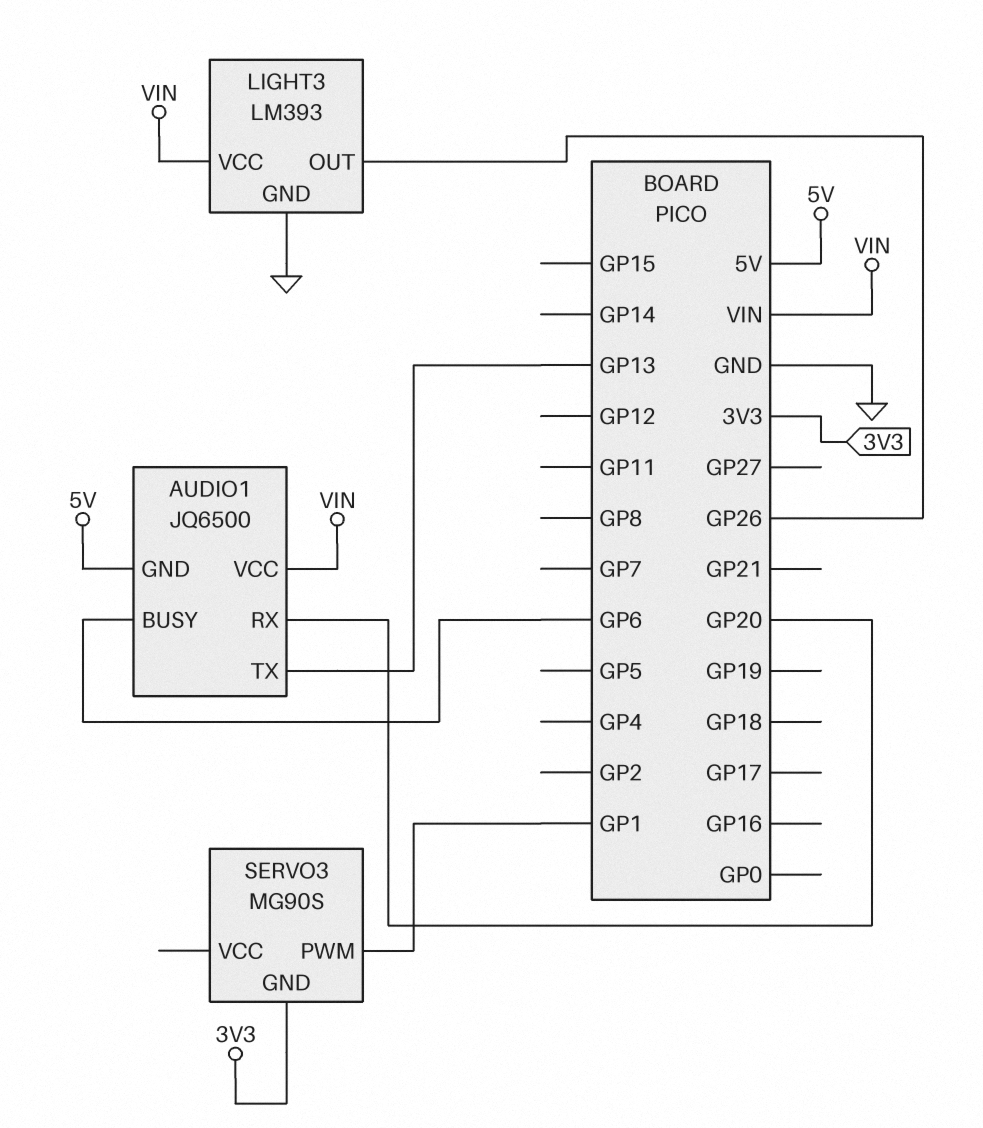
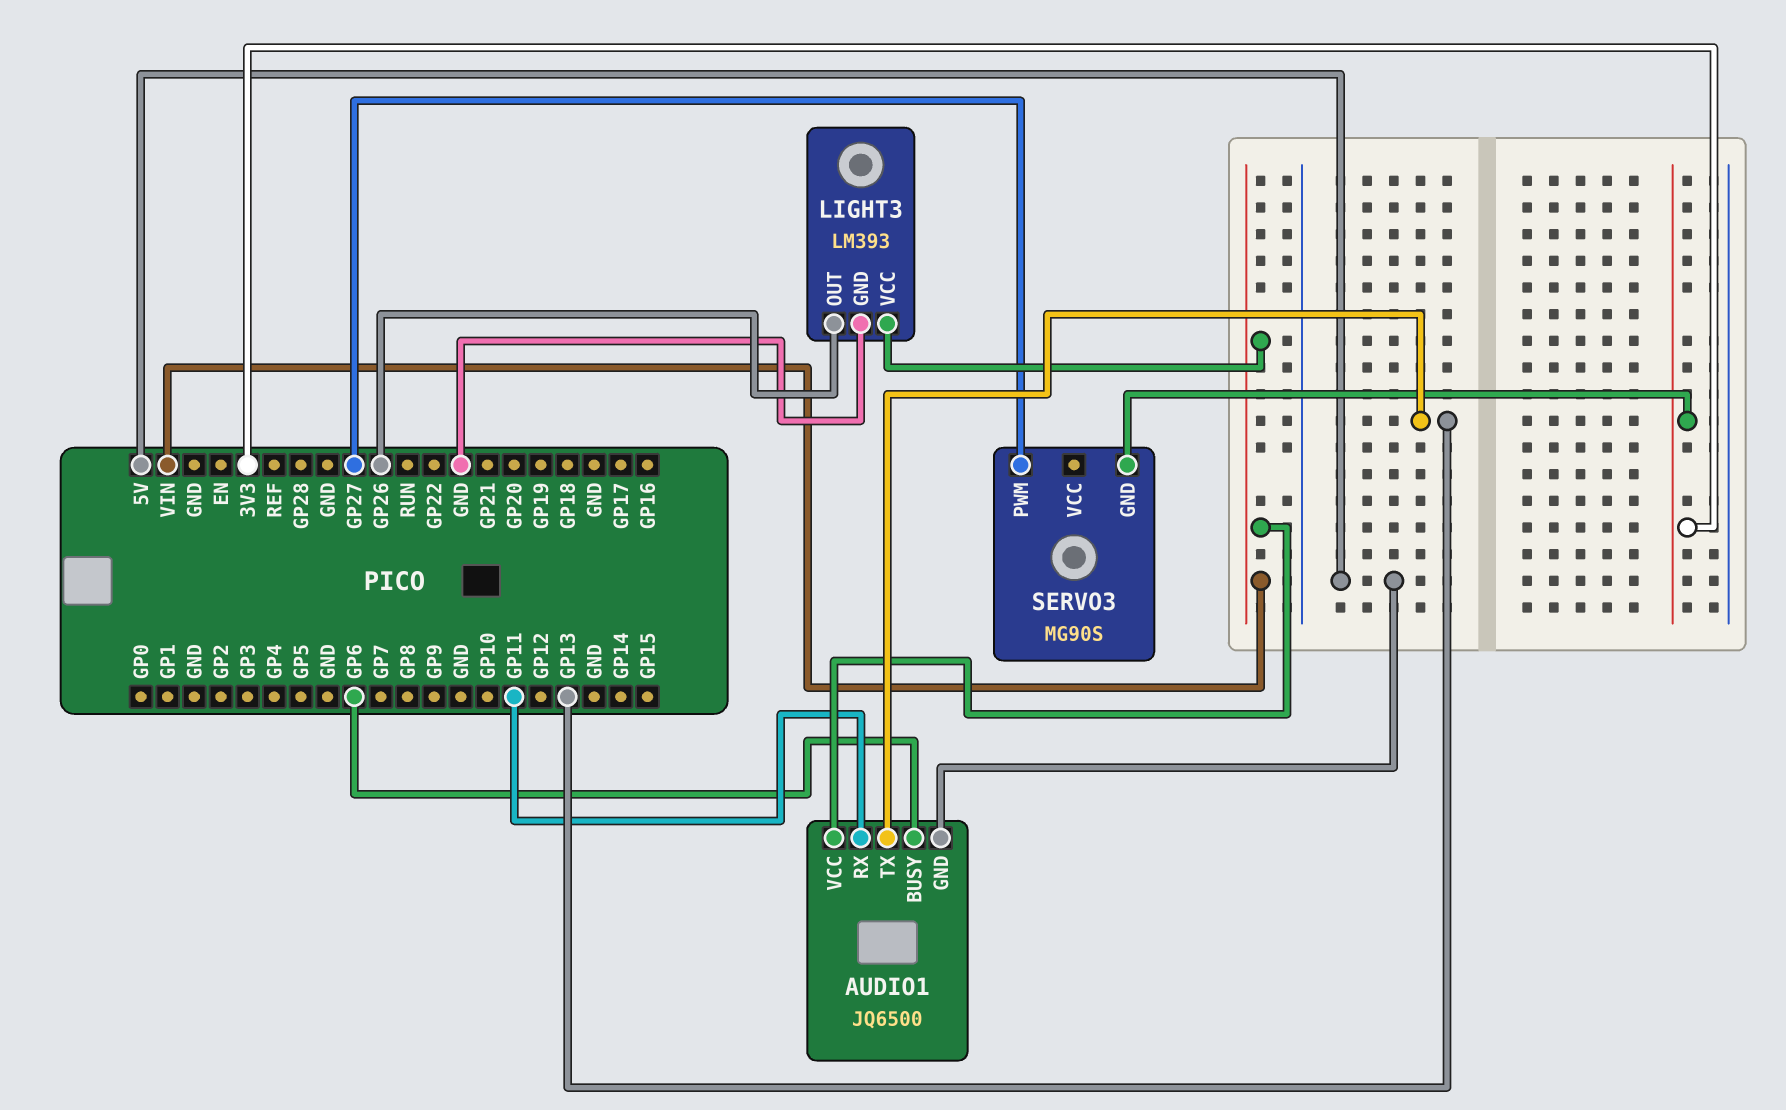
AUDIO1 pin RX: GP20 -> GP11
SERVO3 pin PWM: GP1 -> GP27

